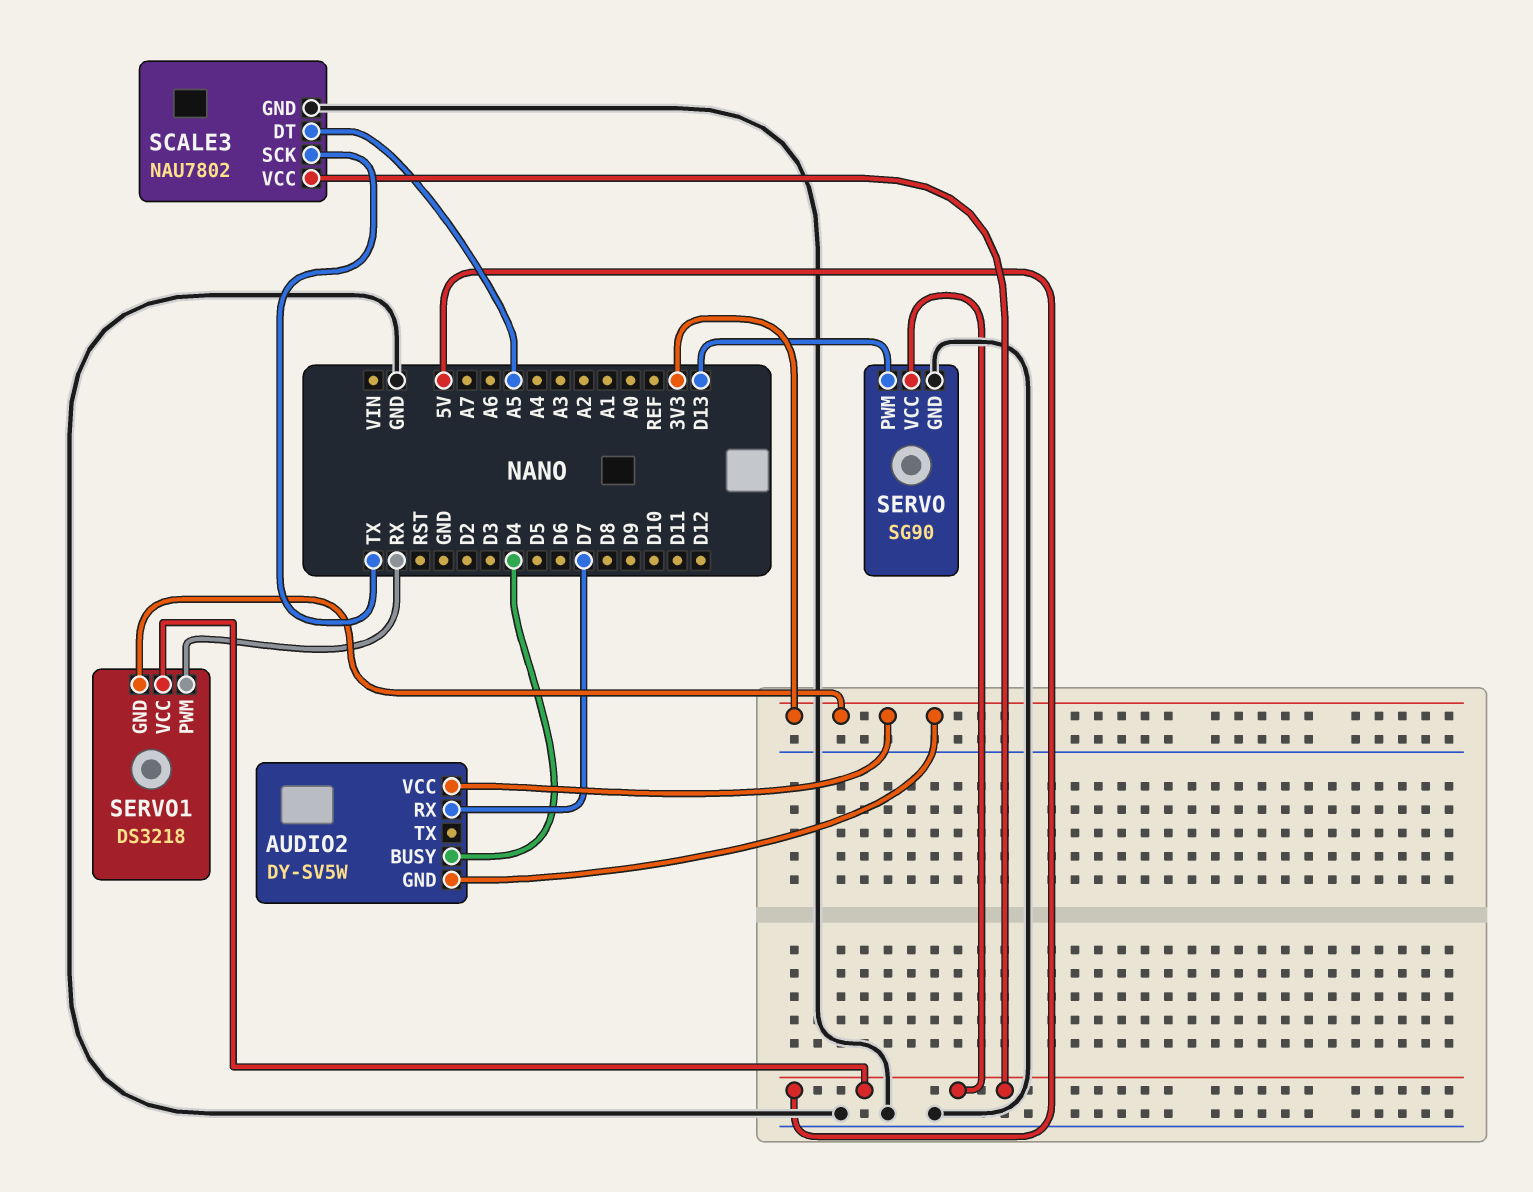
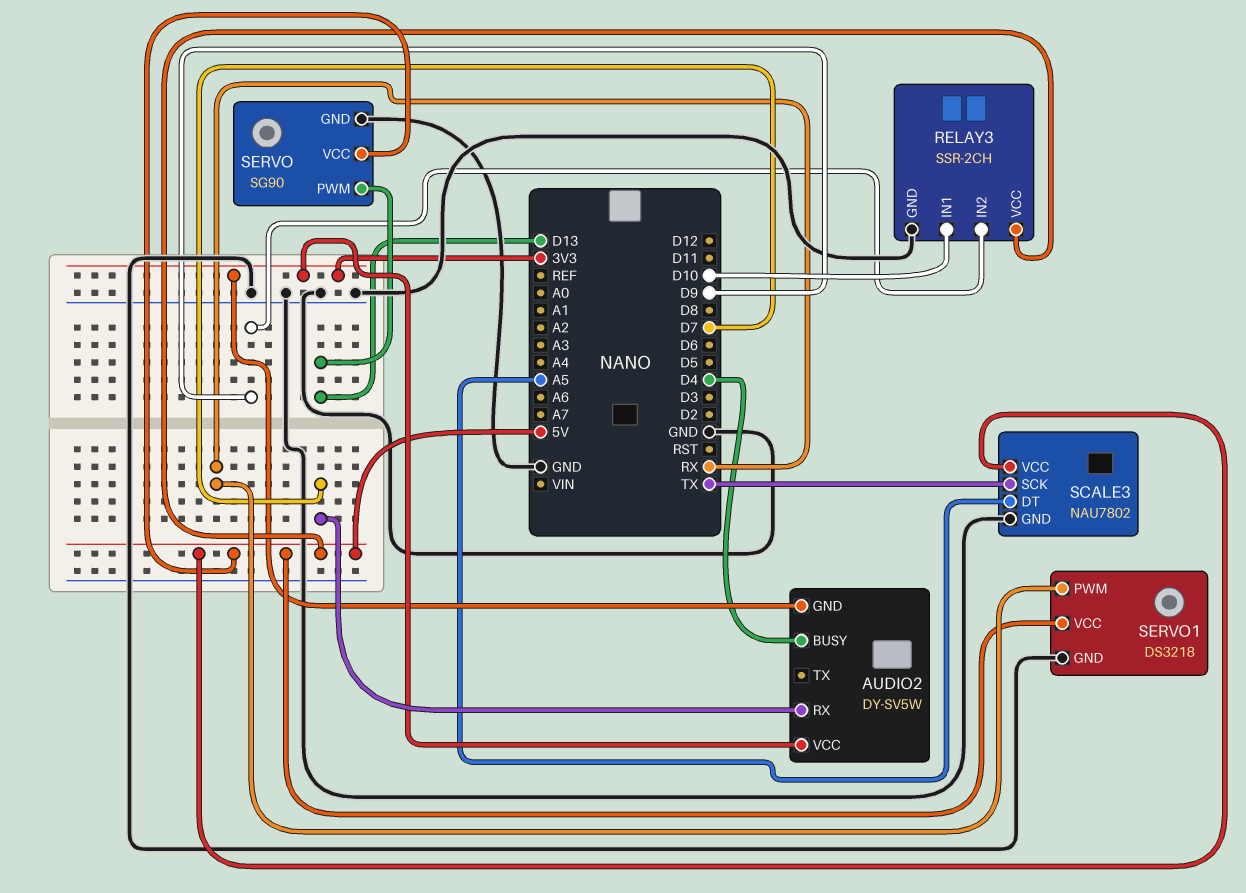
RELAY3: none -> SSR-2CH
RELAY3 pin GND: none -> GND
RELAY3 pin IN1: none -> D10
RELAY3 pin IN2: none -> D9
RELAY3 pin VCC: none -> 5V
SERVO1 pin GND: 3V3 -> GND

